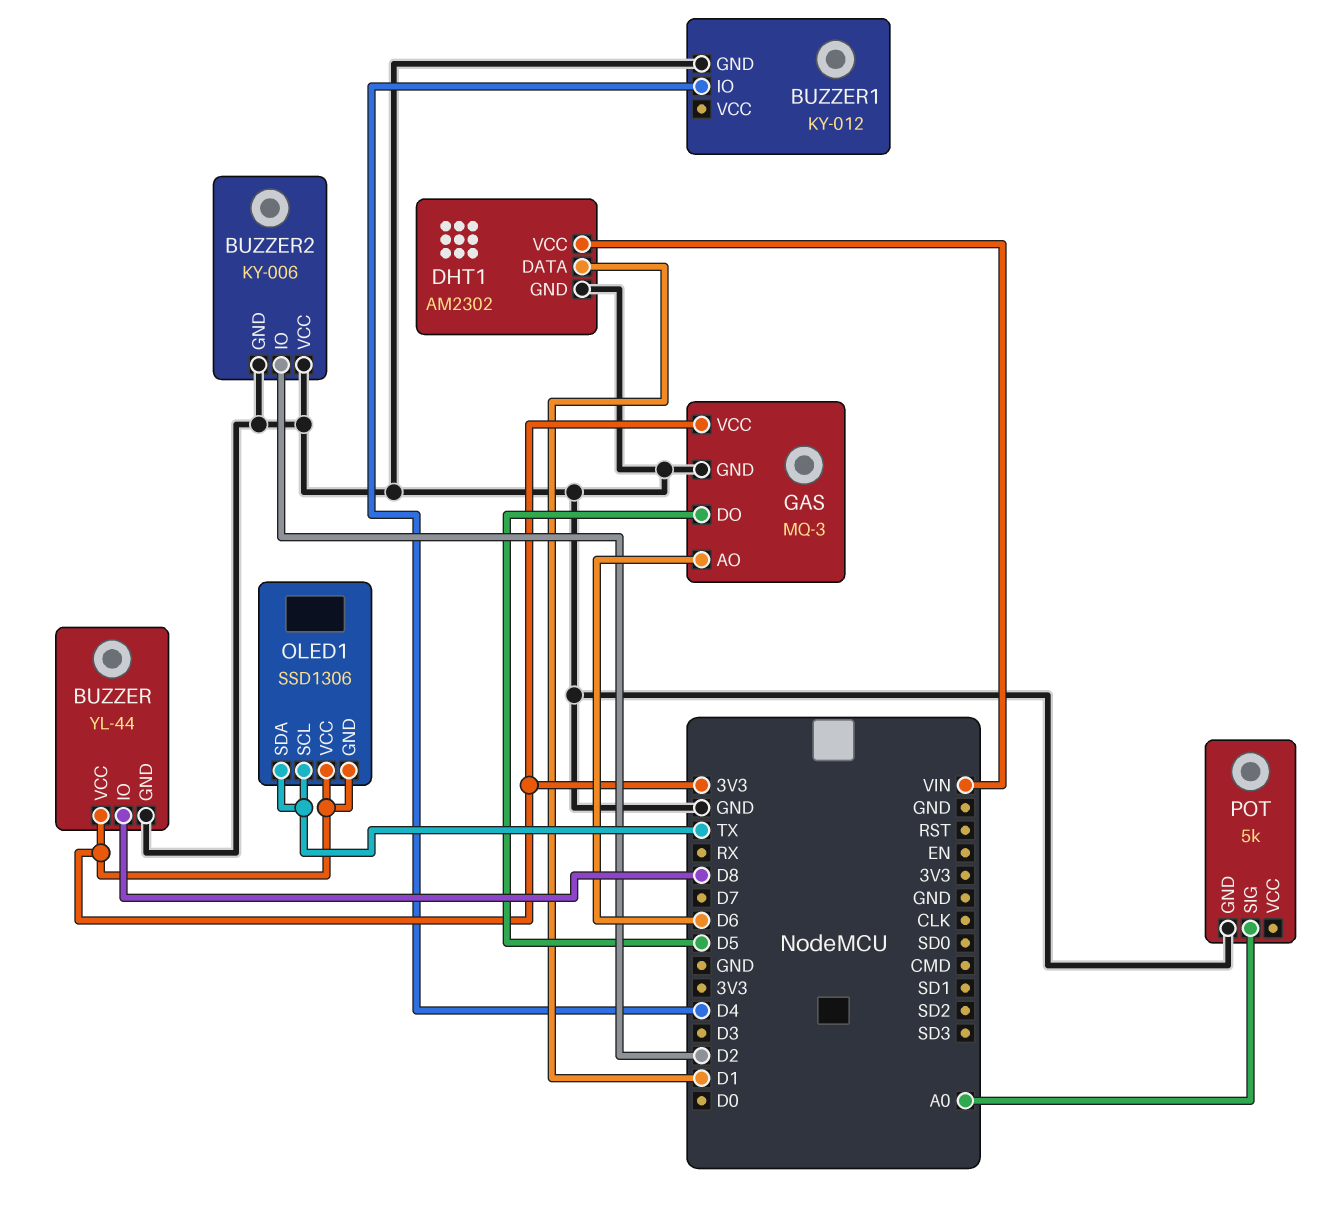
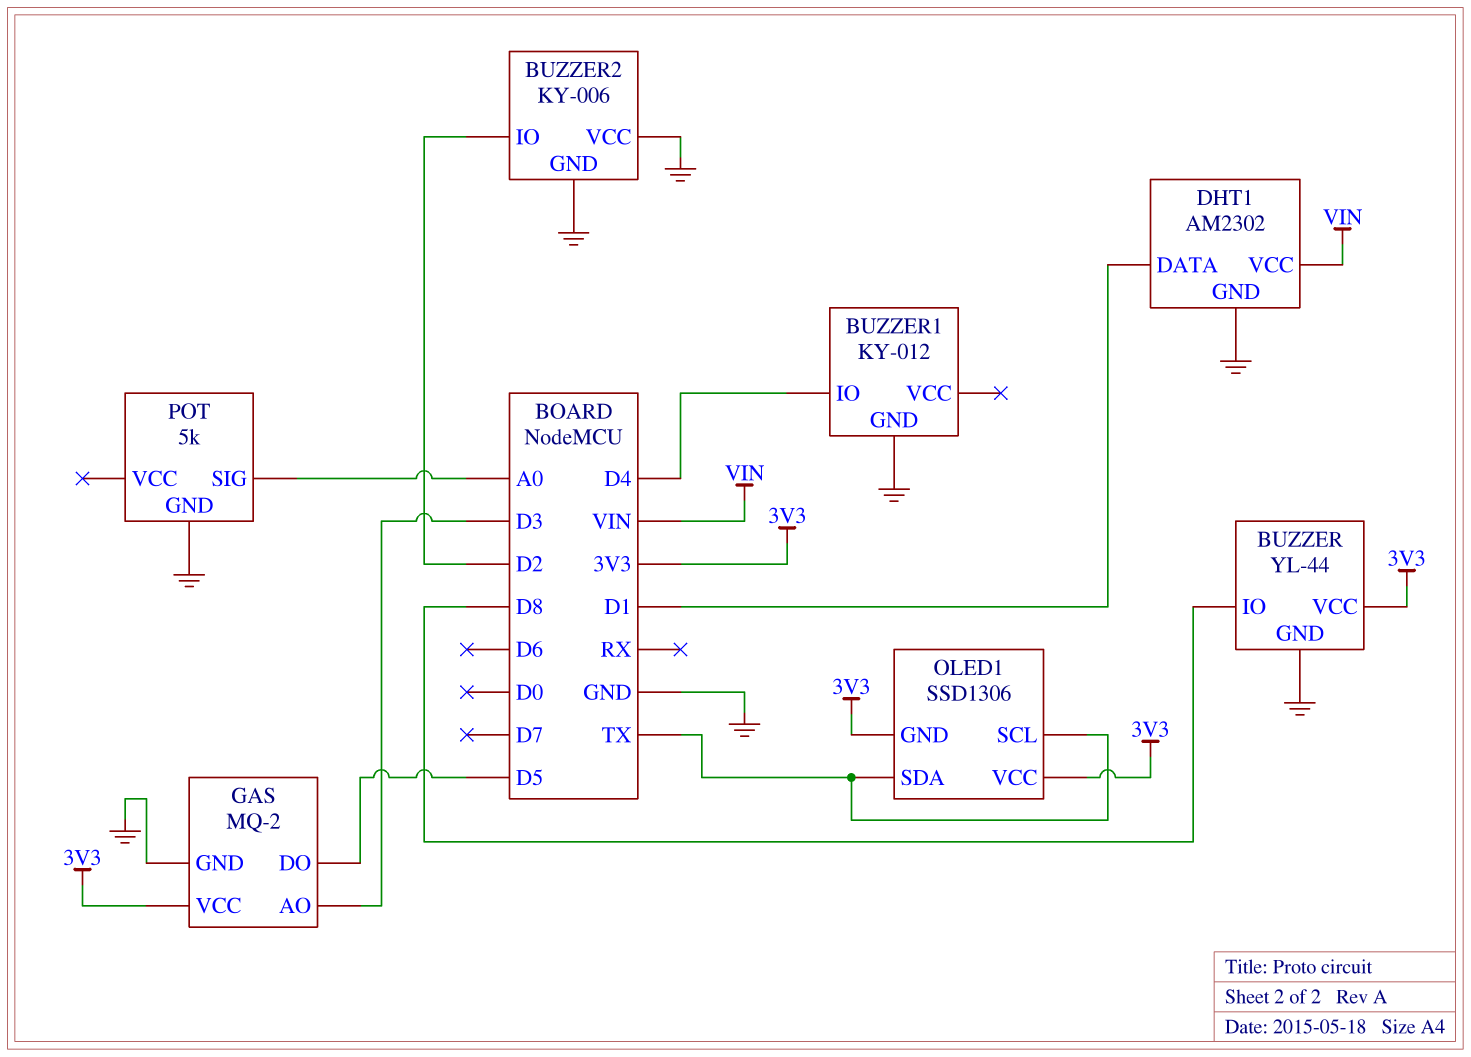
GAS: MQ-3 -> MQ-2
GAS pin AO: D6 -> D3

